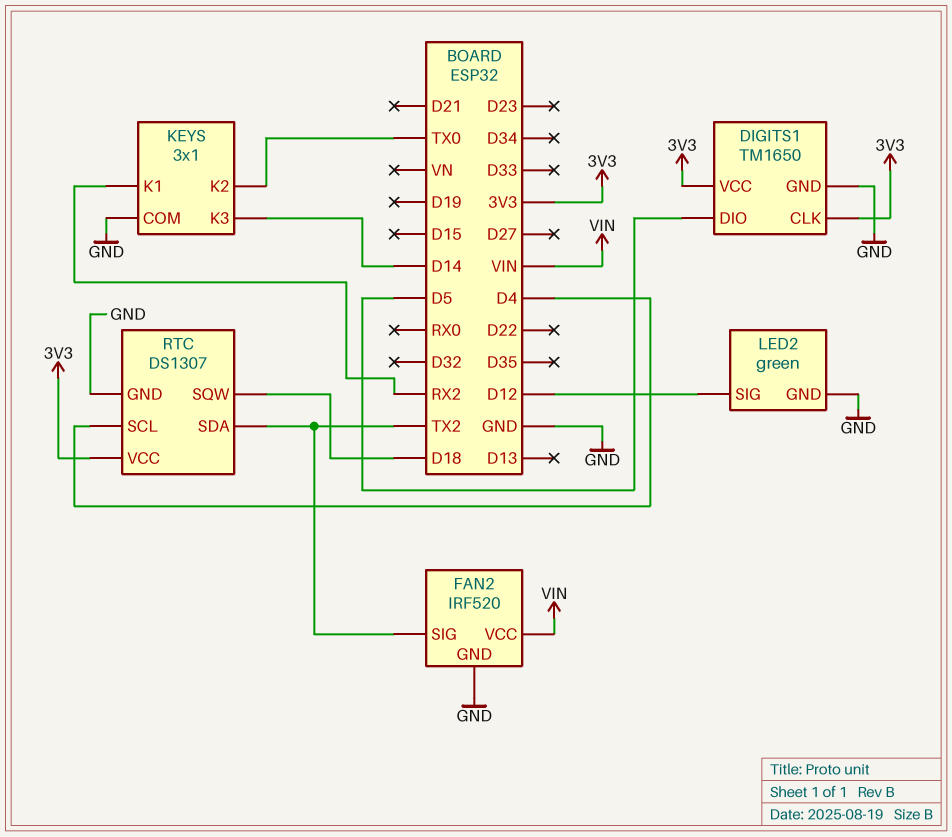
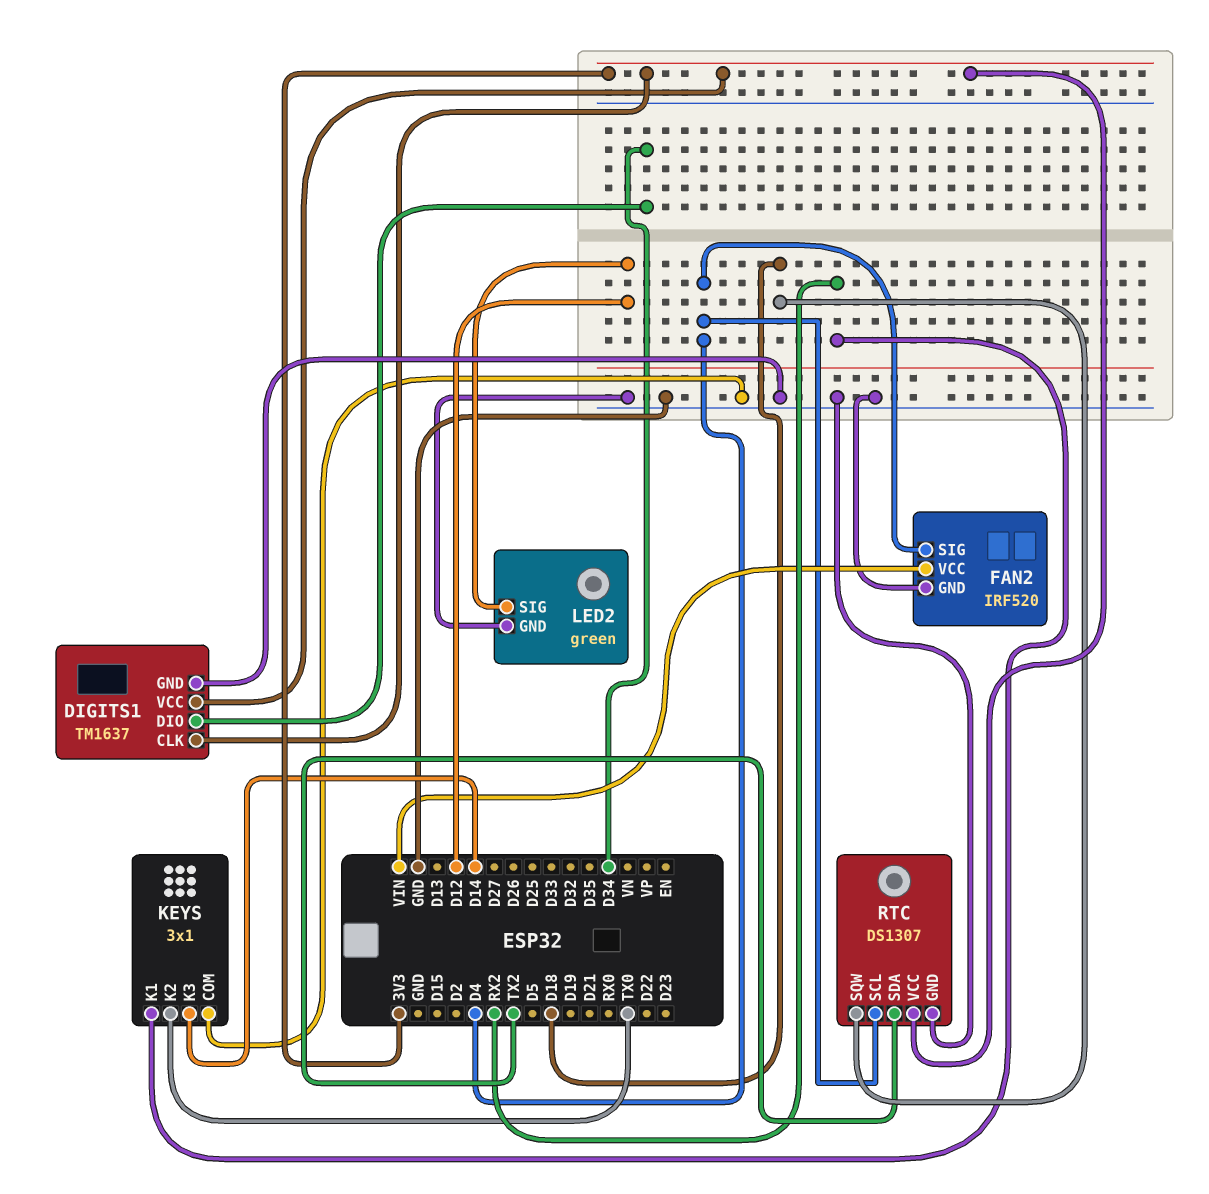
DIGITS1: TM1650 -> TM1637
DIGITS1 pin DIO: D5 -> D34
FAN2 pin SIG: TX2 -> D4

